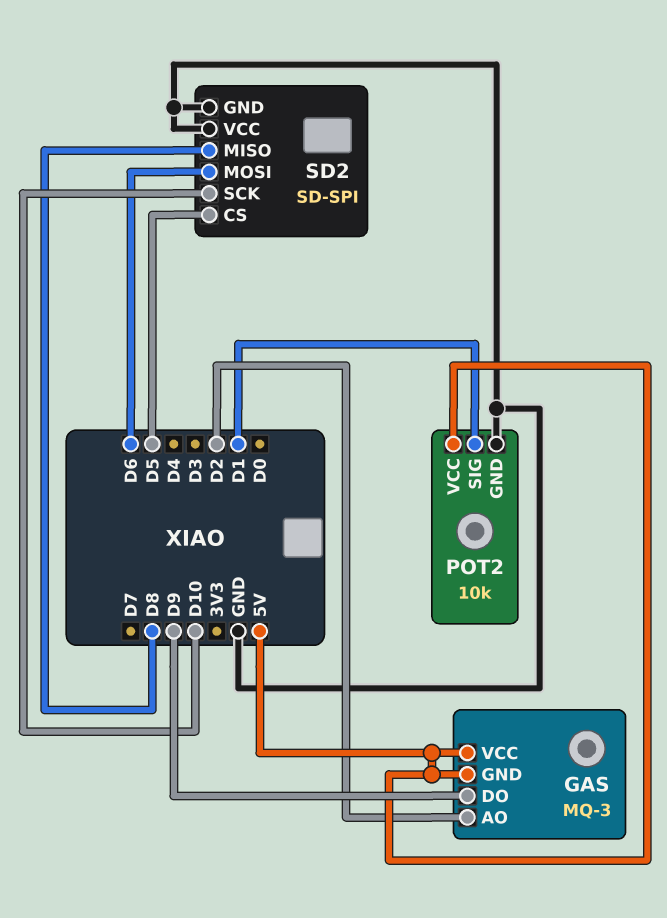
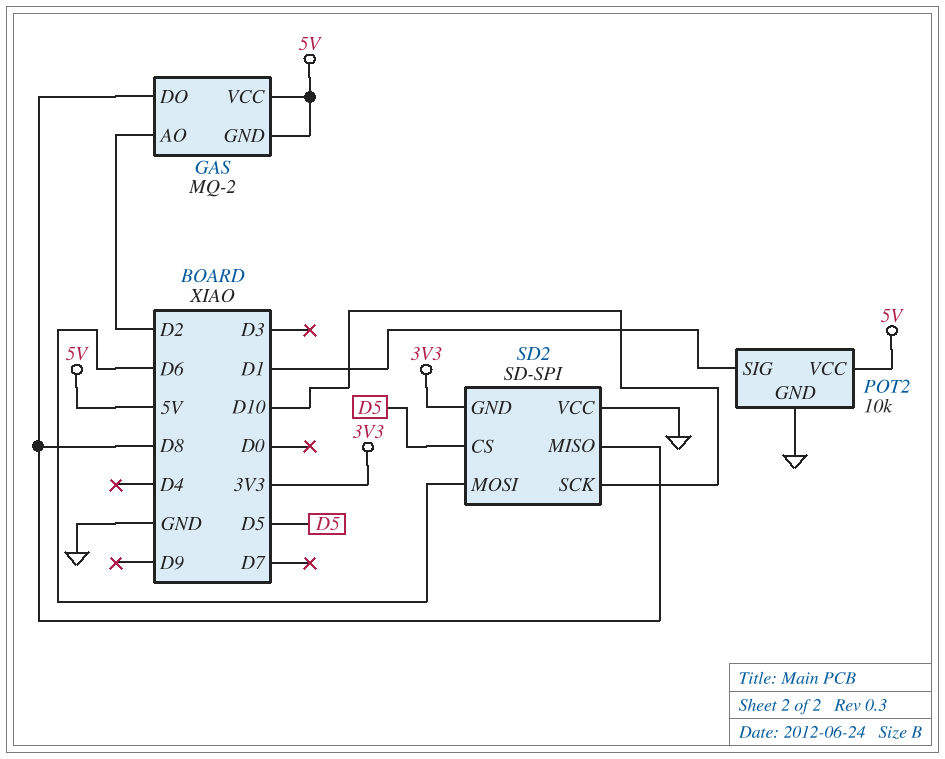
GAS: MQ-3 -> MQ-2
GAS pin DO: D9 -> D8
SD2 pin GND: GND -> 3V3

